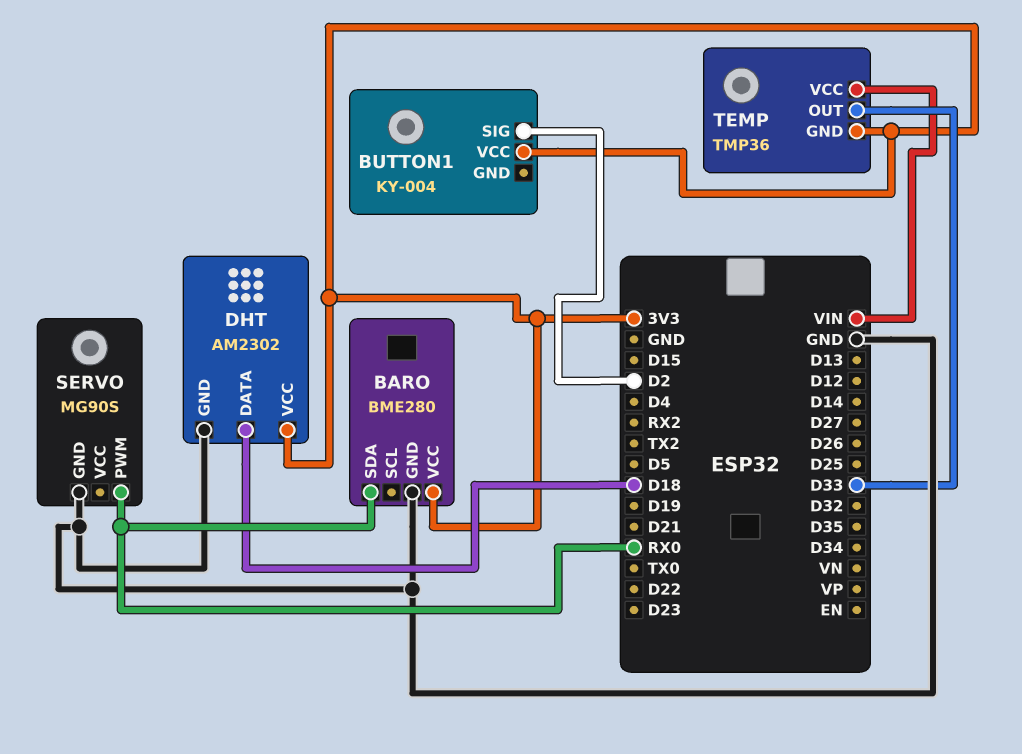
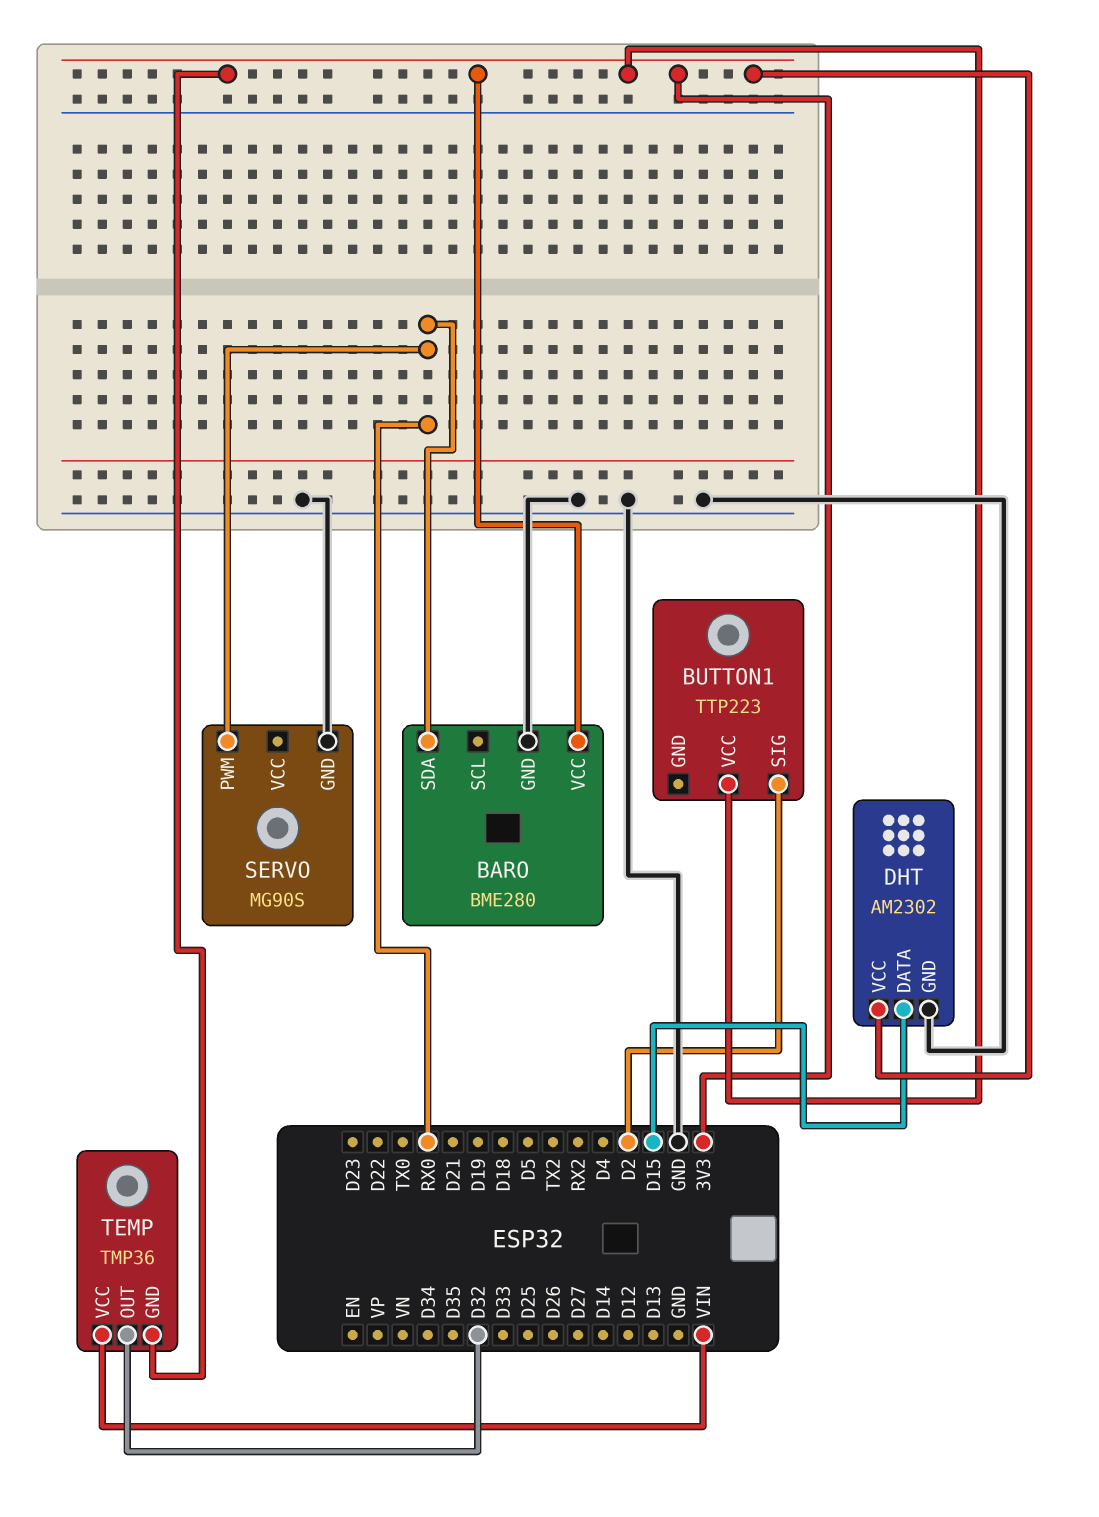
BUTTON1: KY-004 -> TTP223
DHT pin DATA: D18 -> D15
TEMP pin OUT: D33 -> D32

